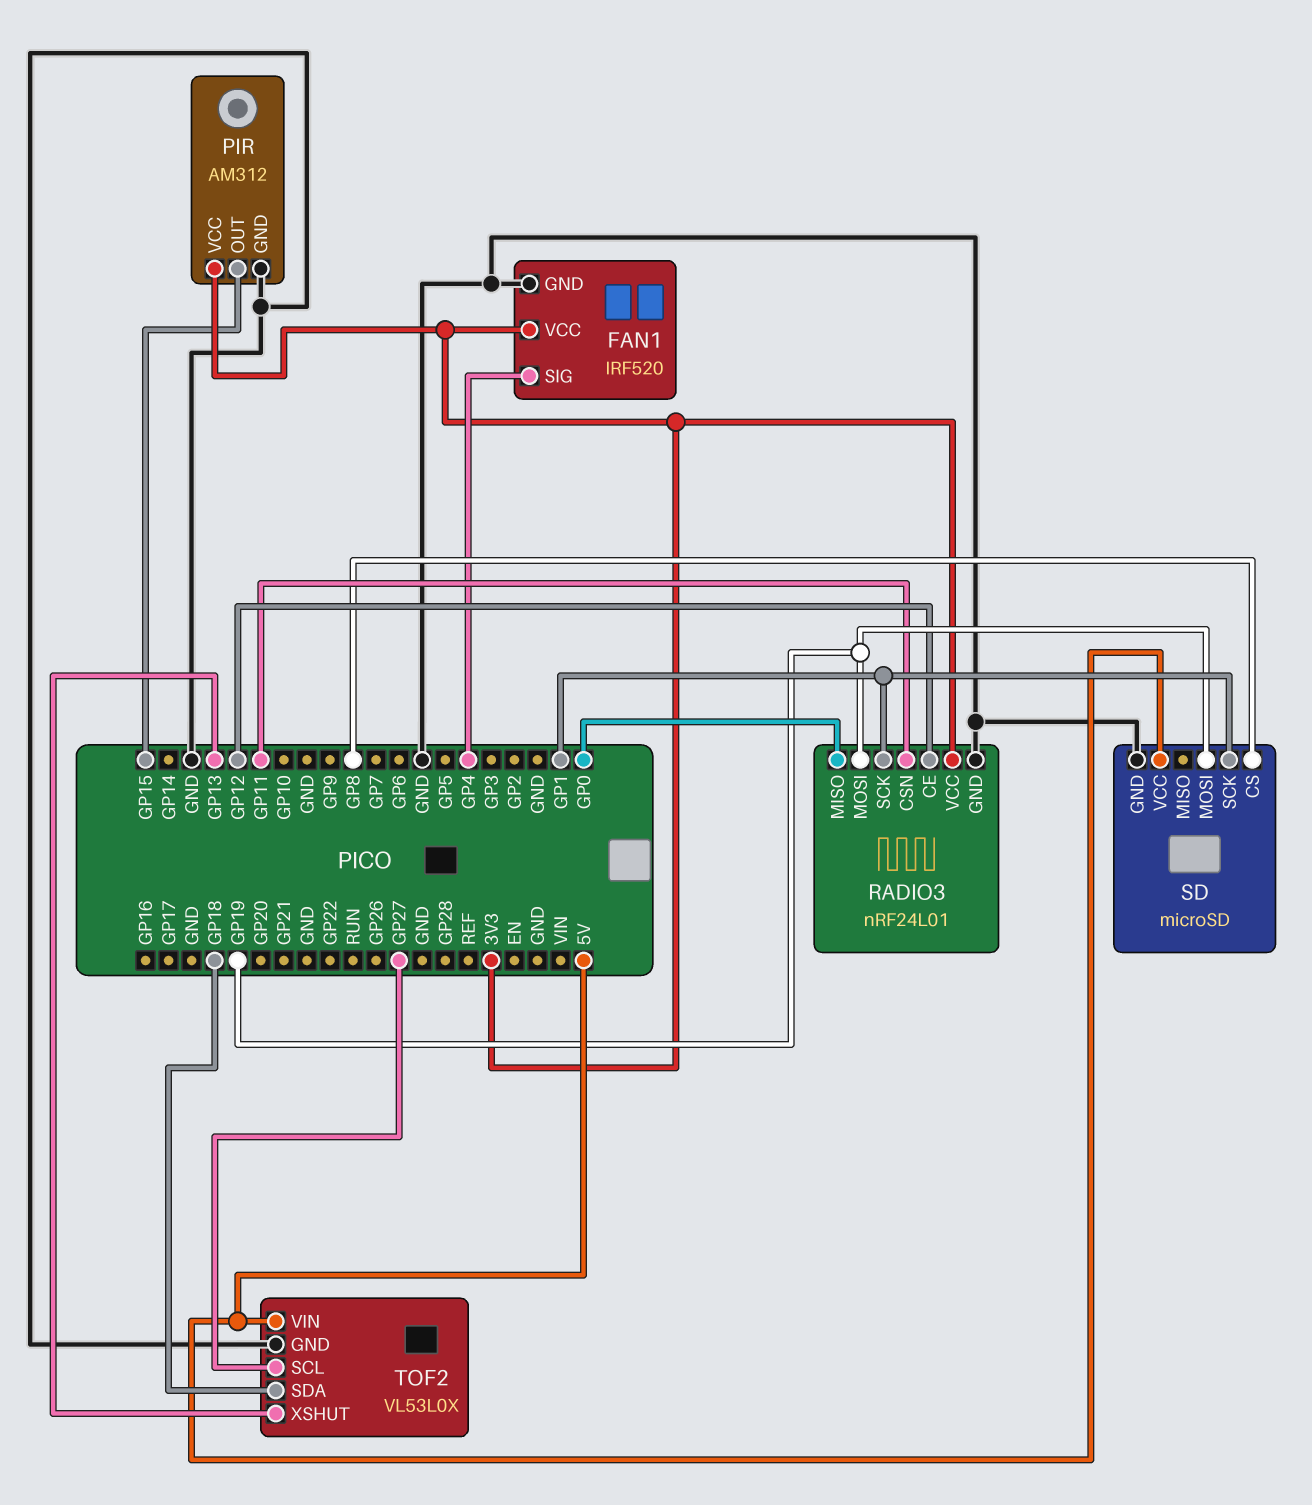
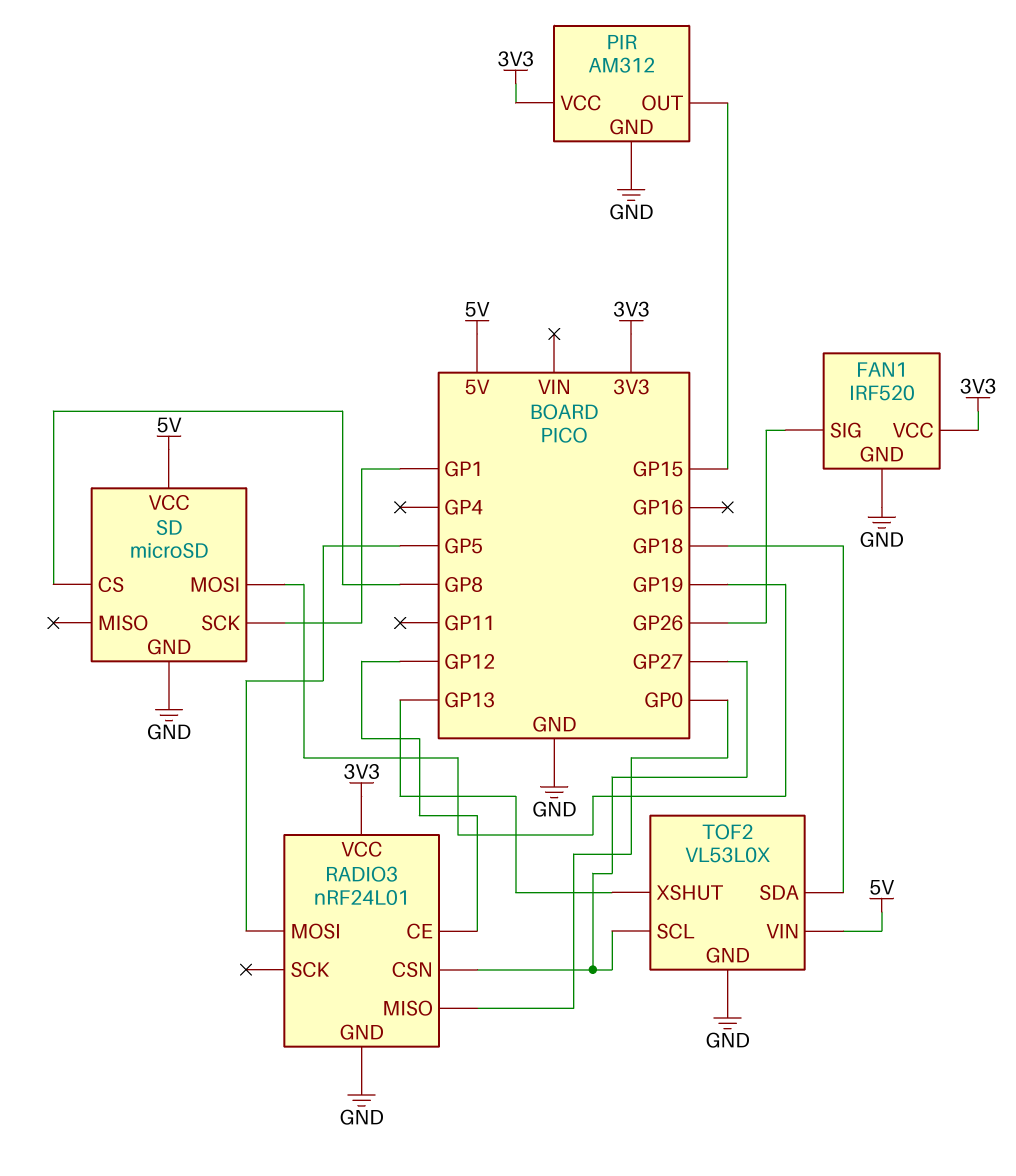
FAN1 pin SIG: GP4 -> GP26
RADIO3 pin CSN: GP11 -> GP27
RADIO3 pin MOSI: GP19 -> GP5
RADIO3 pin SCK: GP1 -> none

